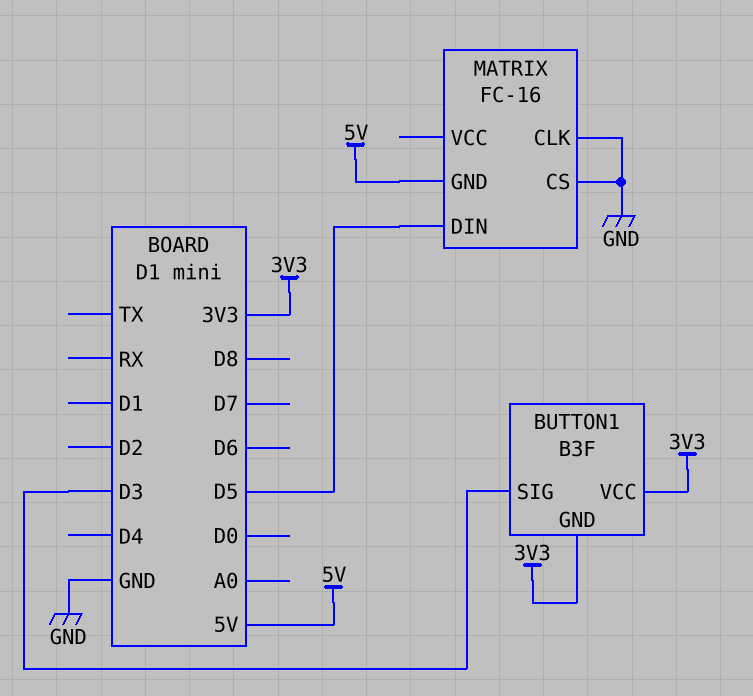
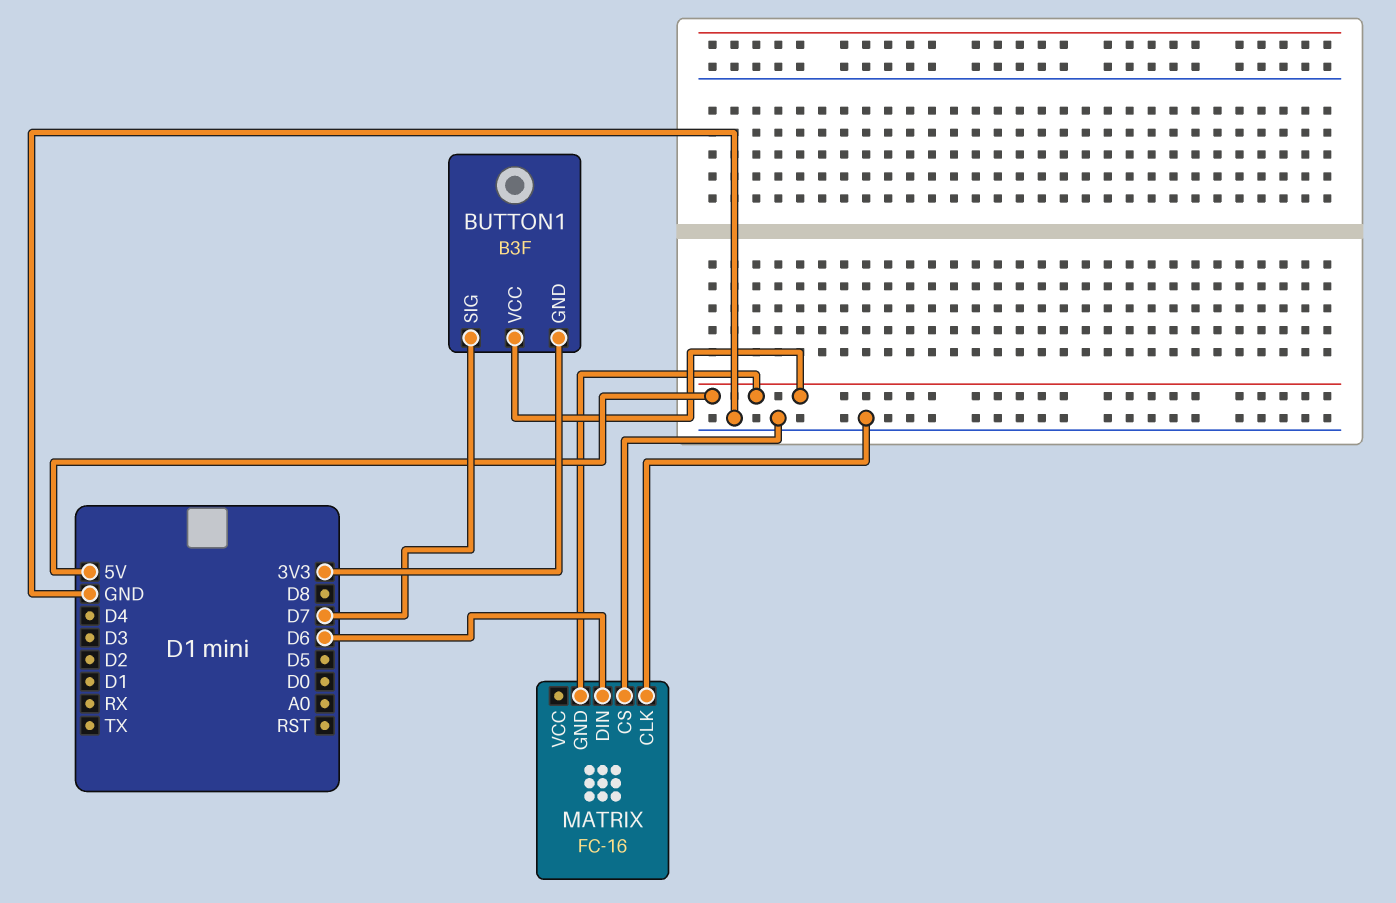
BUTTON1 pin SIG: D3 -> D7
BUTTON1 pin VCC: 3V3 -> 5V
MATRIX pin DIN: D5 -> D6

